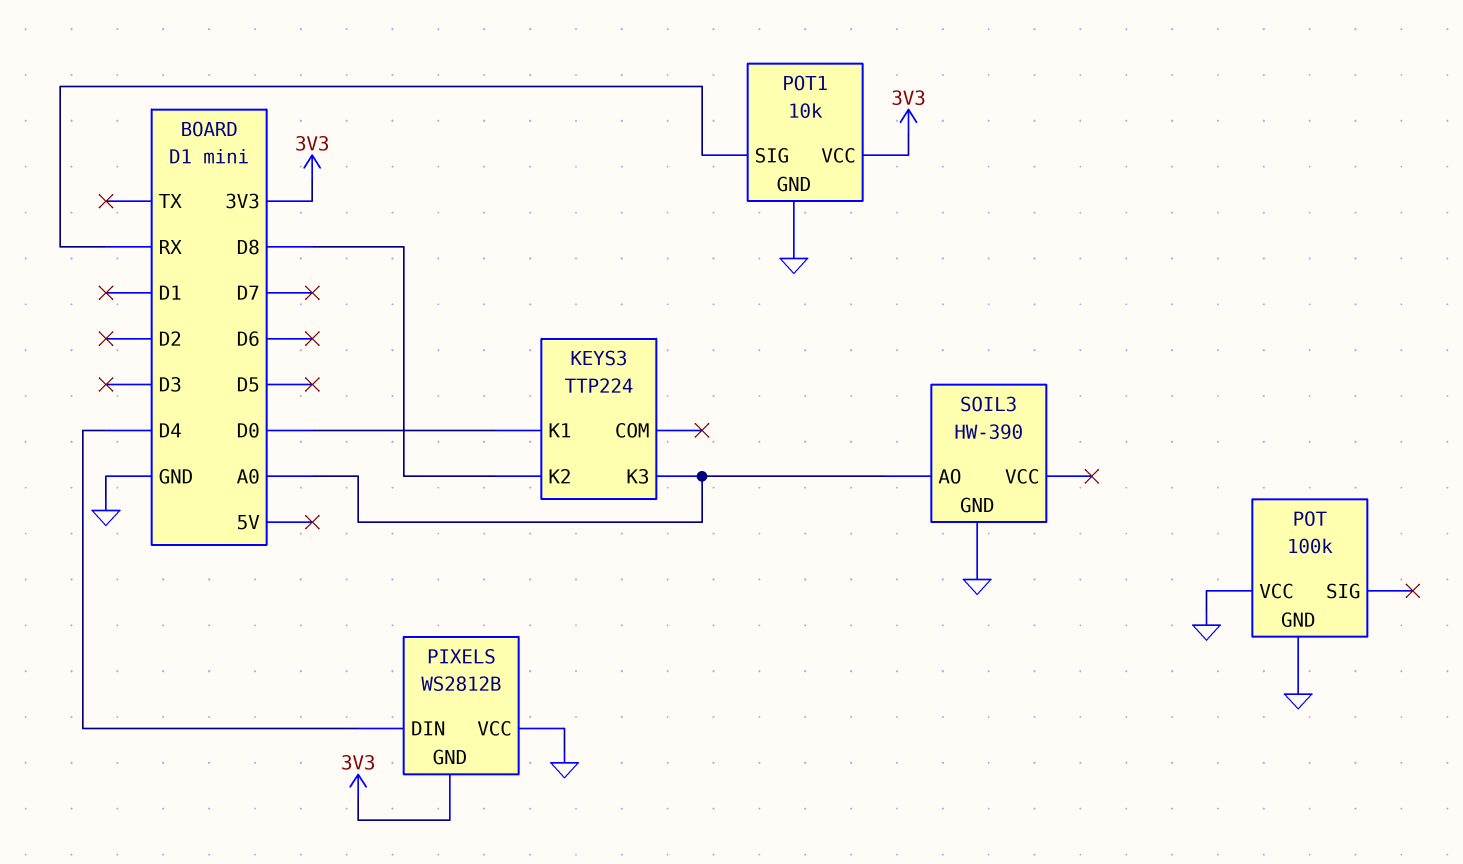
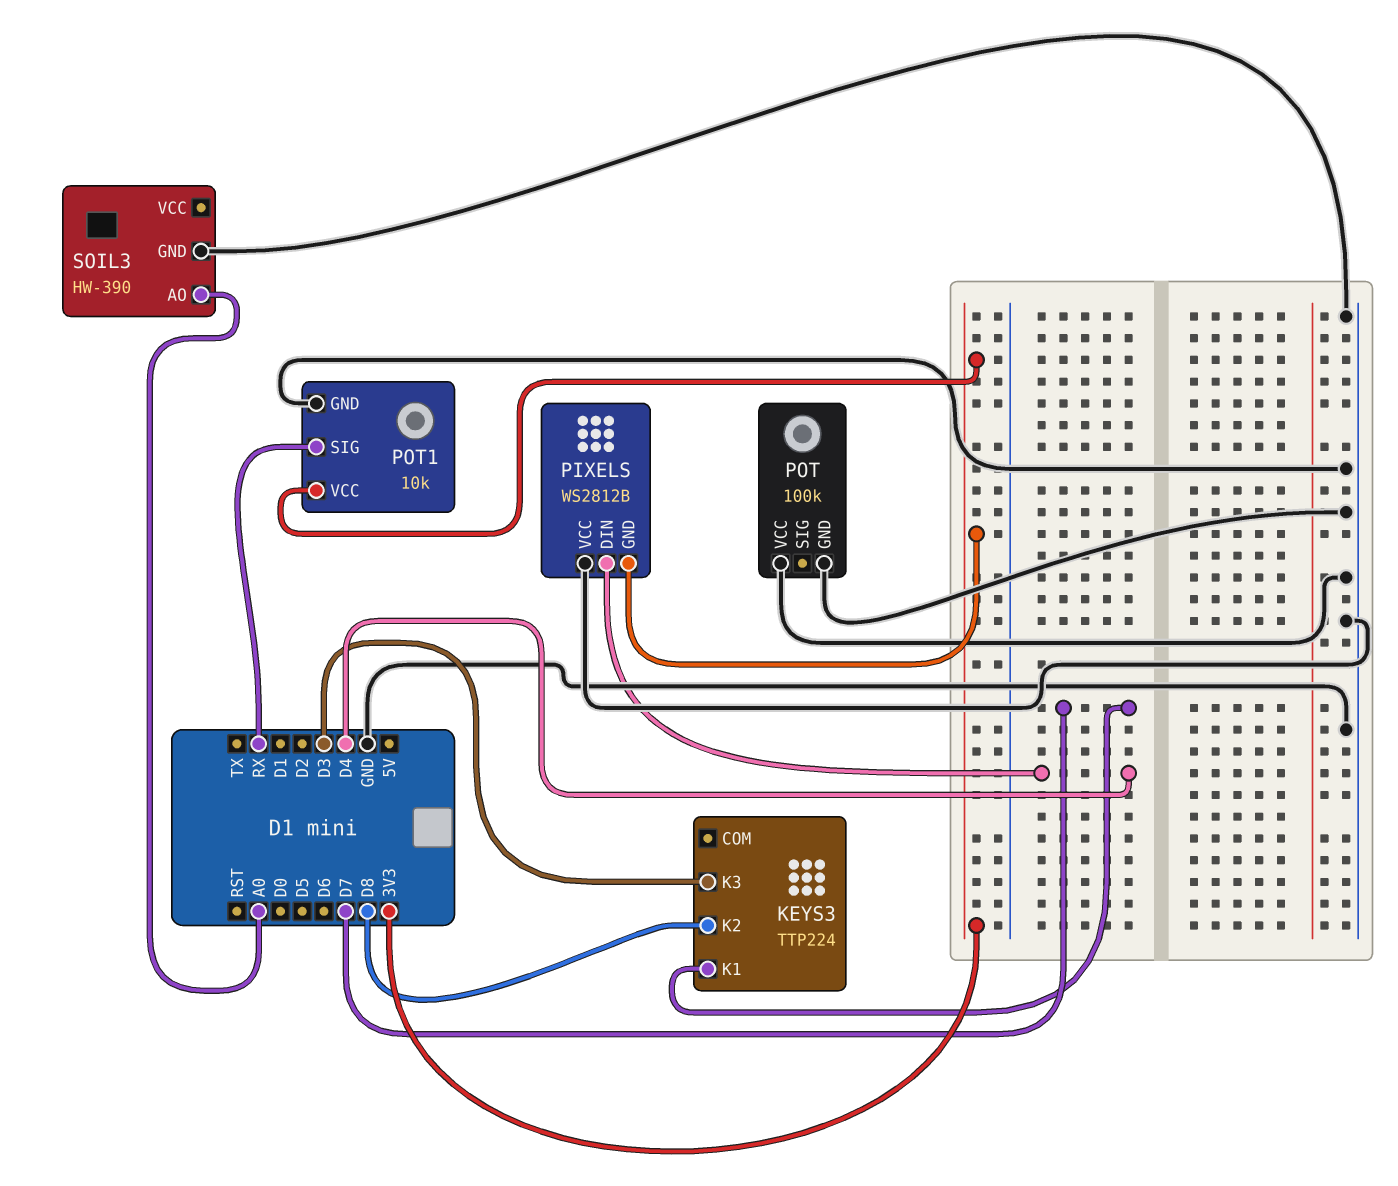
KEYS3 pin K1: D0 -> D7
KEYS3 pin K3: A0 -> D3

